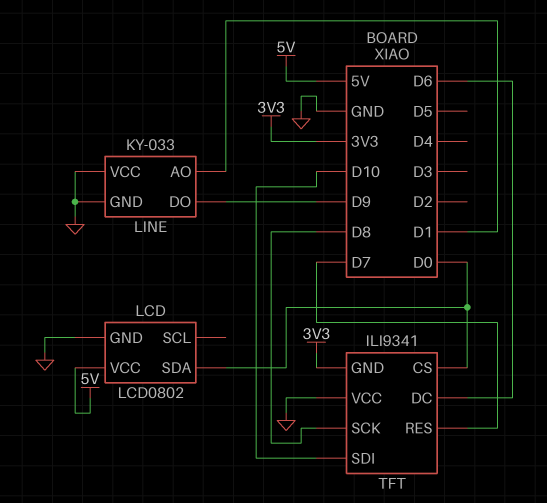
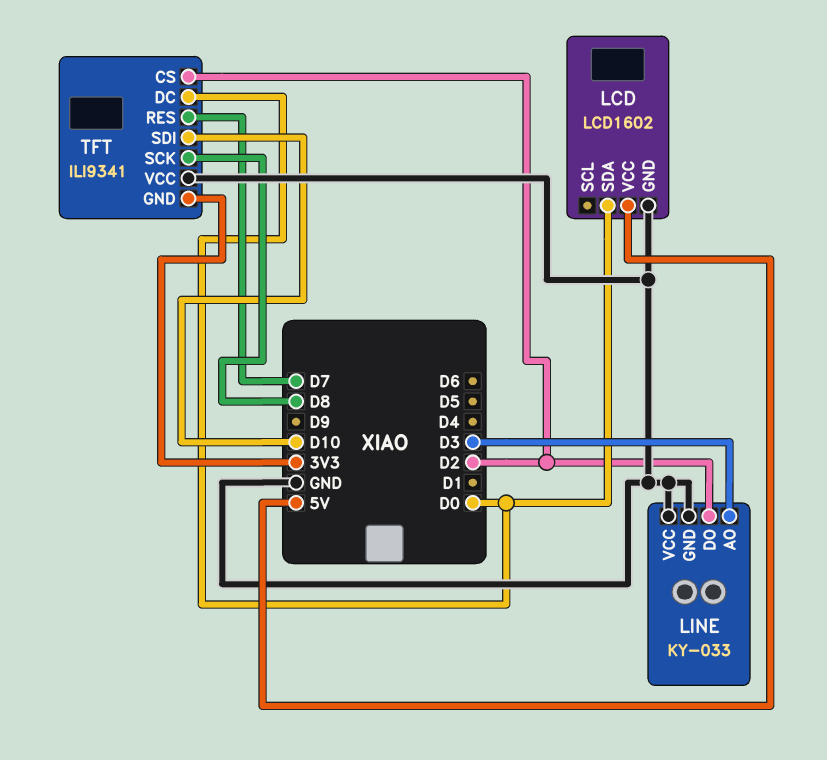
LCD: LCD0802 -> LCD1602
LINE pin AO: D1 -> D3
LINE pin DO: D9 -> D2
TFT pin CS: D0 -> D2
TFT pin DC: D6 -> D0

